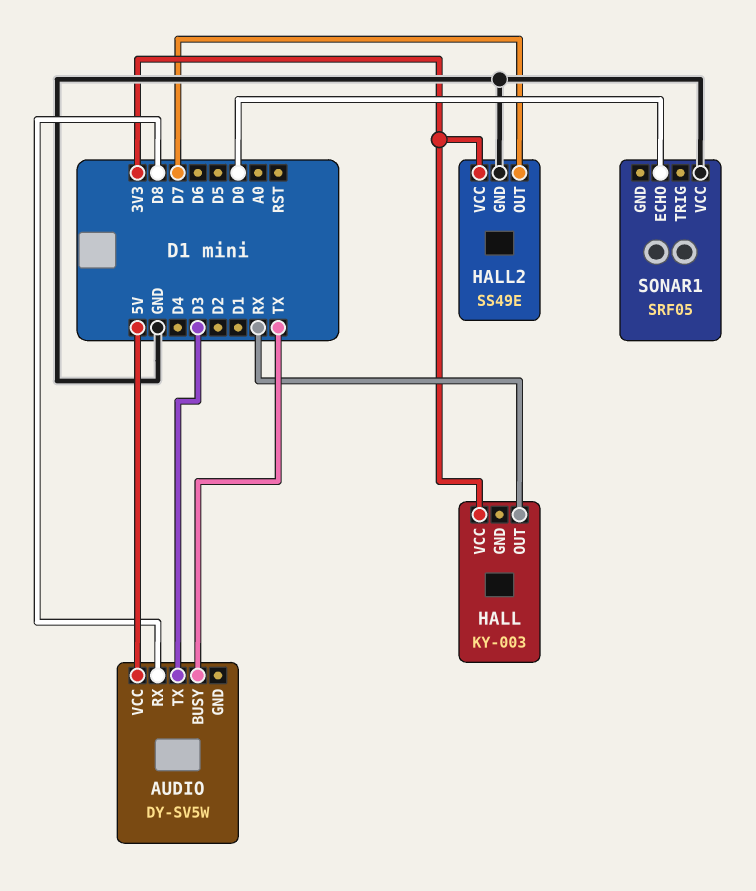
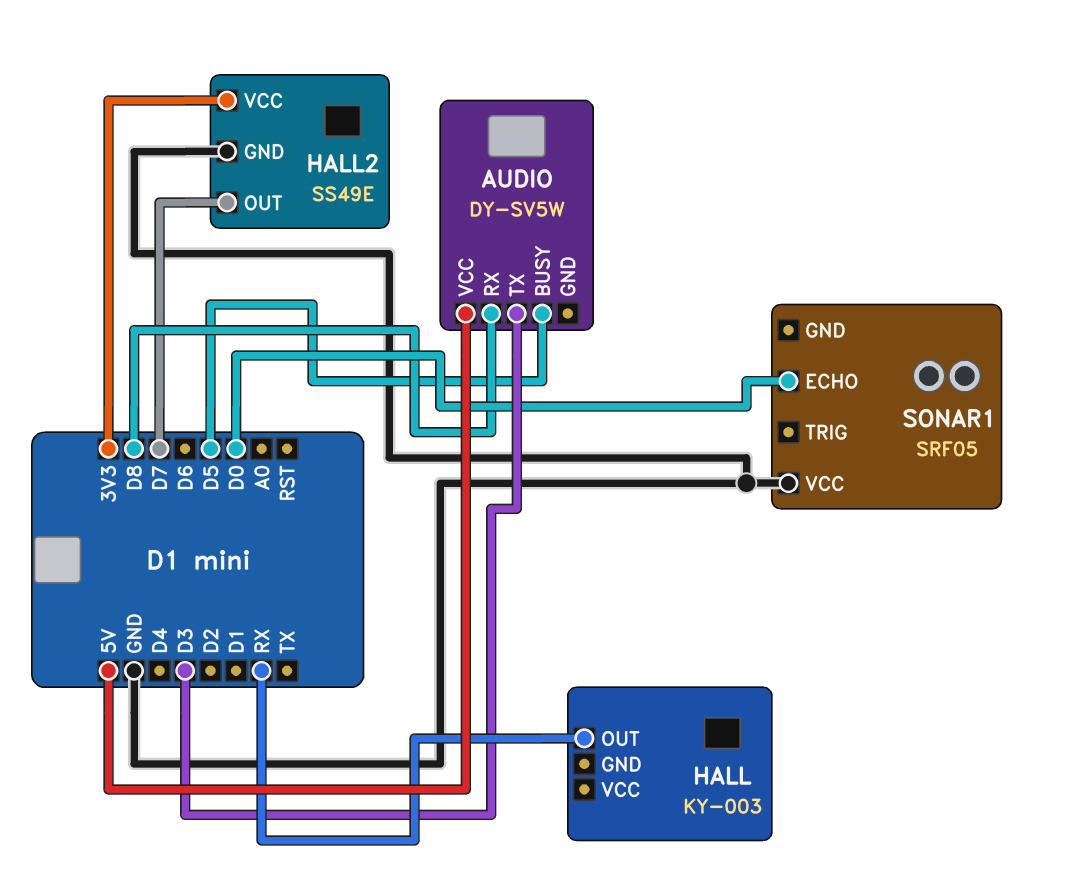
AUDIO pin BUSY: TX -> D5
HALL pin VCC: 3V3 -> none

